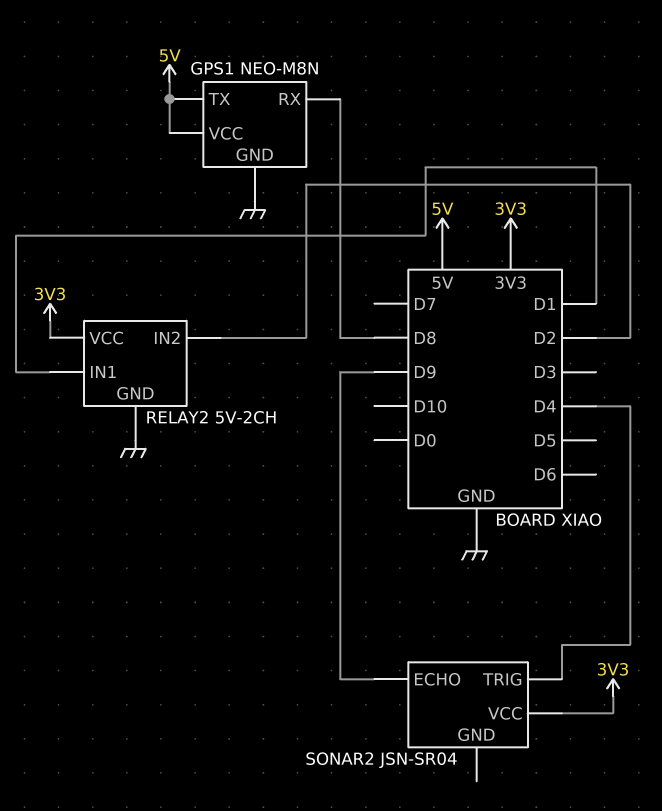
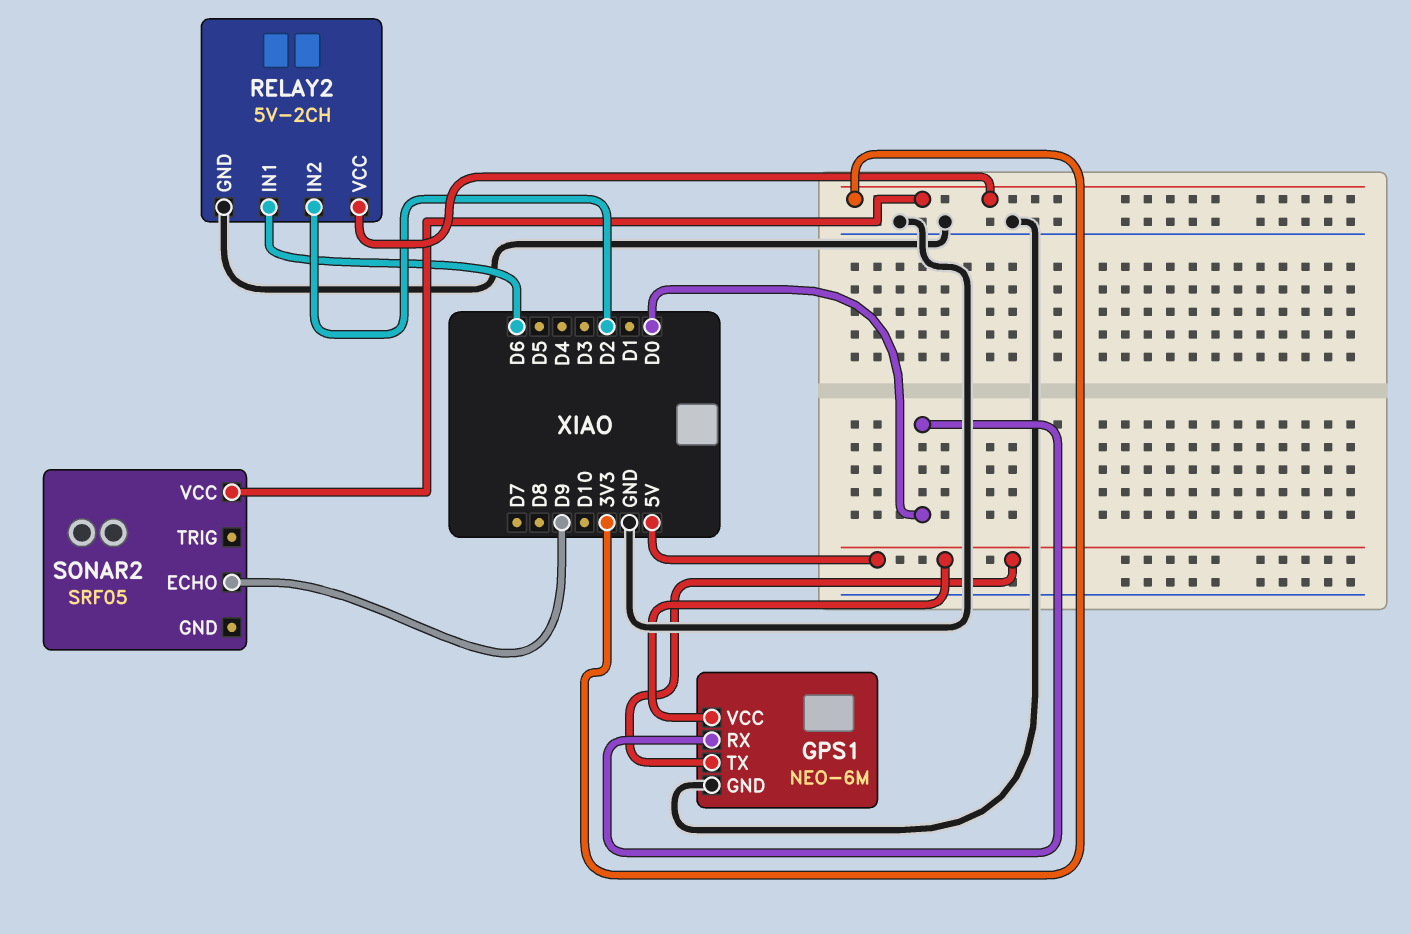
GPS1: NEO-M8N -> NEO-6M
GPS1 pin RX: D8 -> D0
RELAY2 pin IN1: D1 -> D6
SONAR2: JSN-SR04 -> SRF05
SONAR2 pin TRIG: D4 -> none

